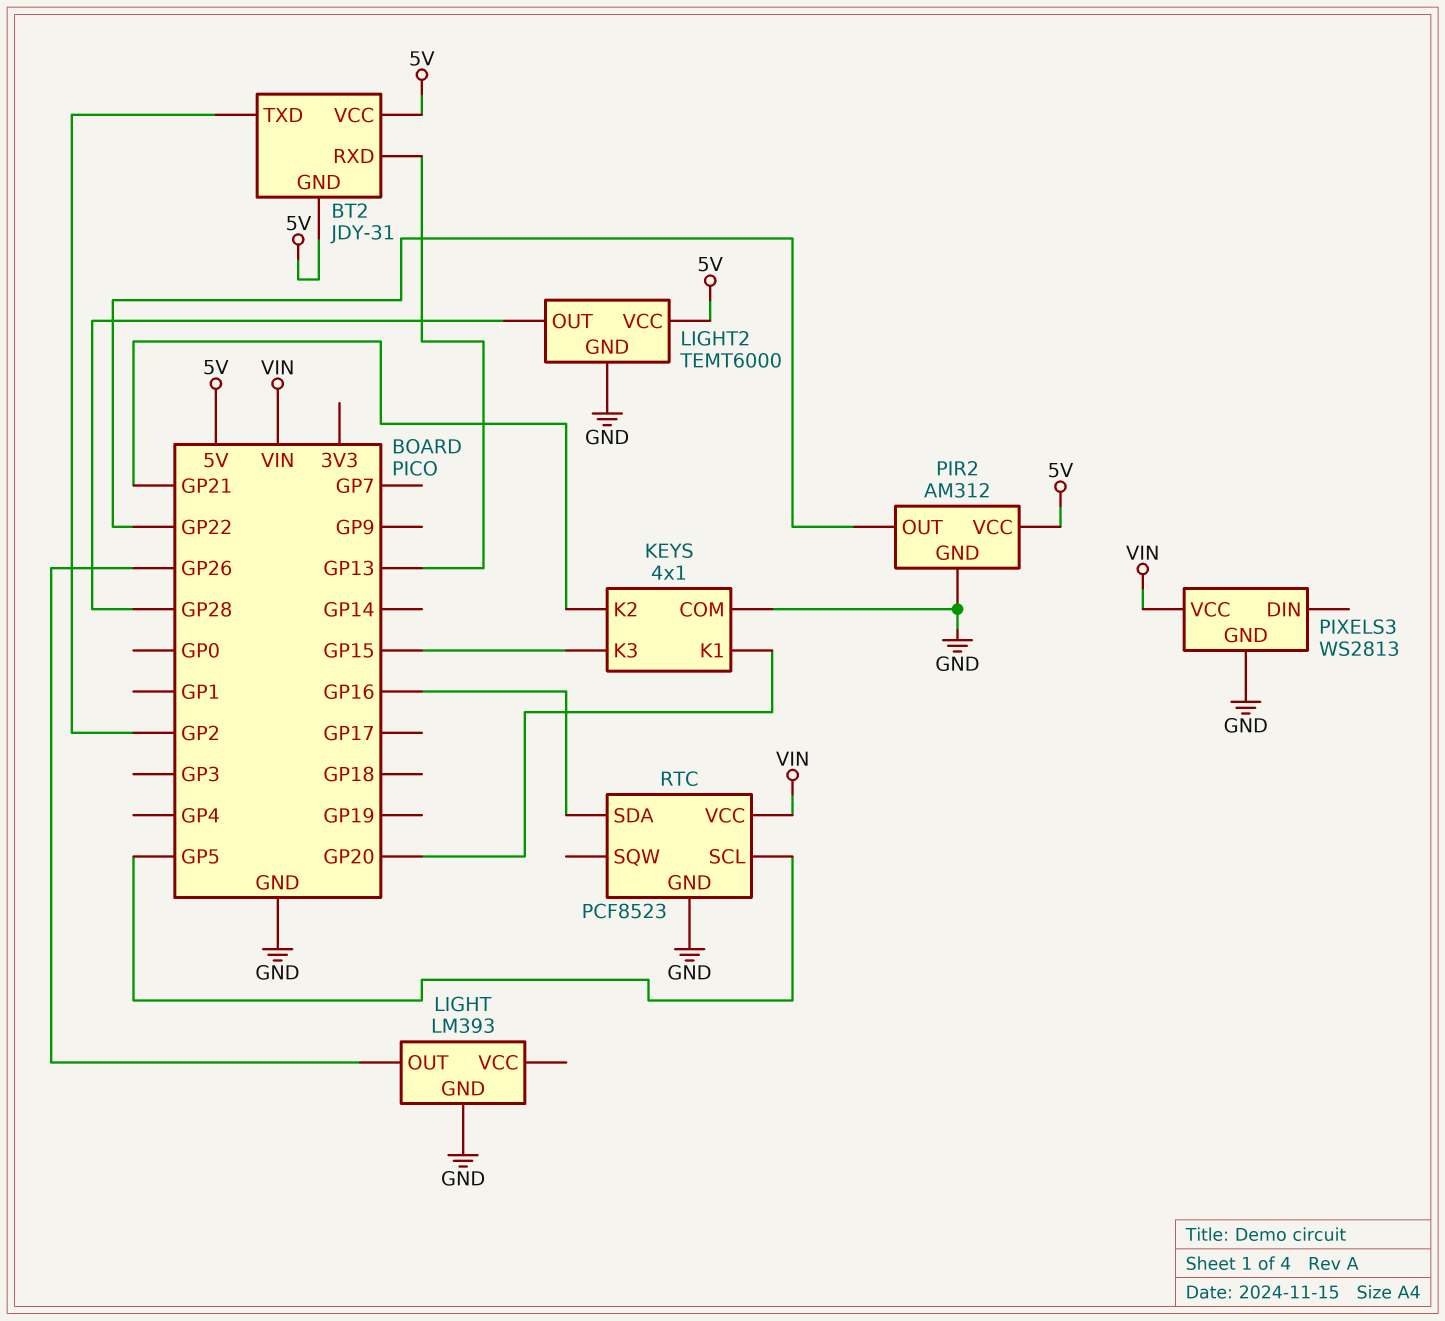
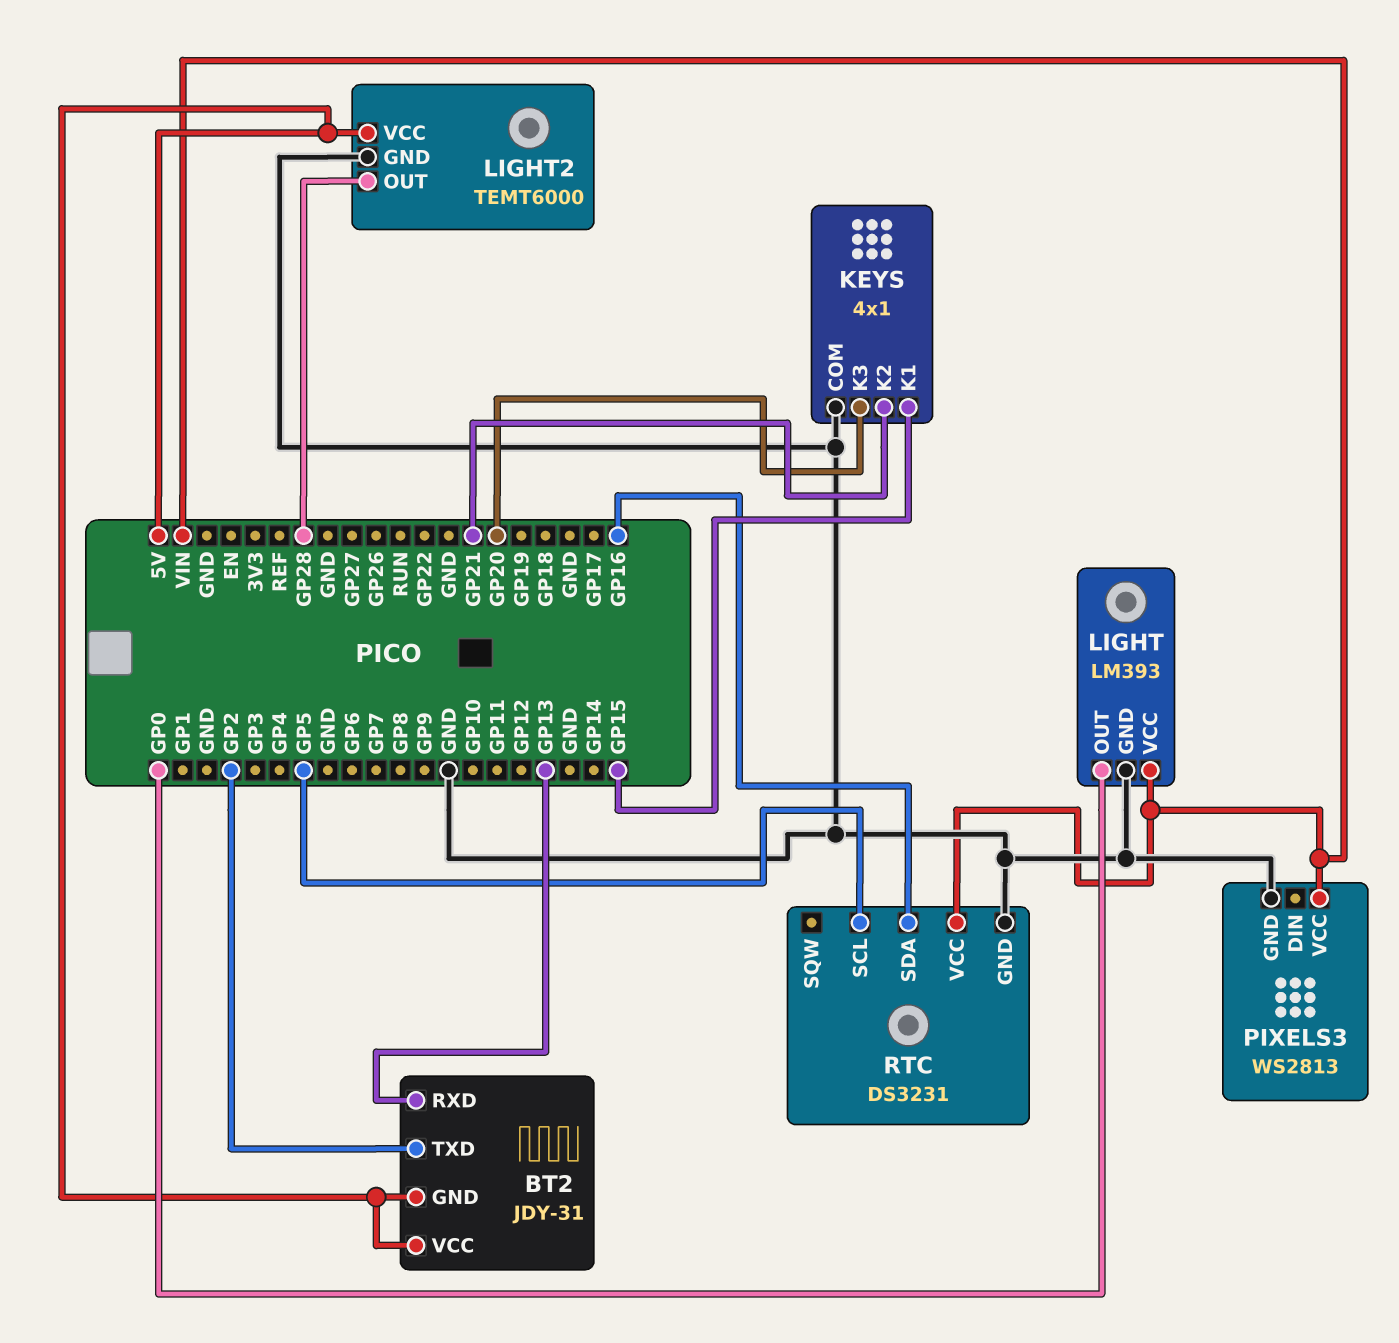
KEYS pin K1: GP20 -> GP15
KEYS pin K3: GP15 -> GP20
LIGHT pin OUT: GP26 -> GP0
LIGHT pin VCC: none -> VIN
PIR2: AM312 -> none
PIR2 pin GND: GND -> none
PIR2 pin OUT: GP22 -> none
PIR2 pin VCC: 5V -> none
RTC: PCF8523 -> DS3231

